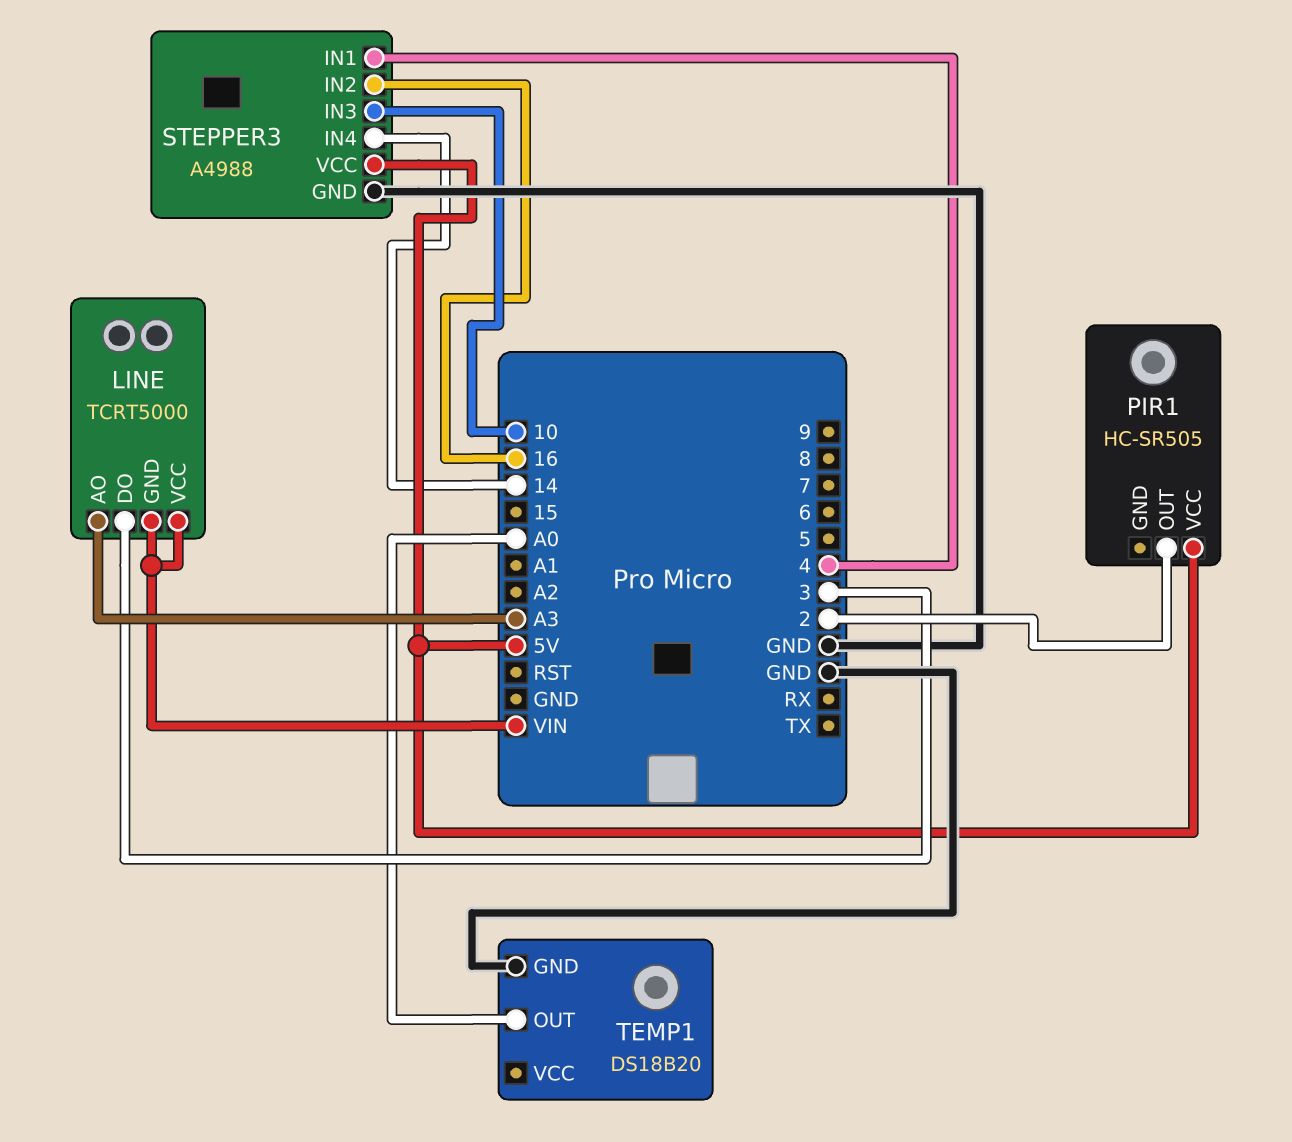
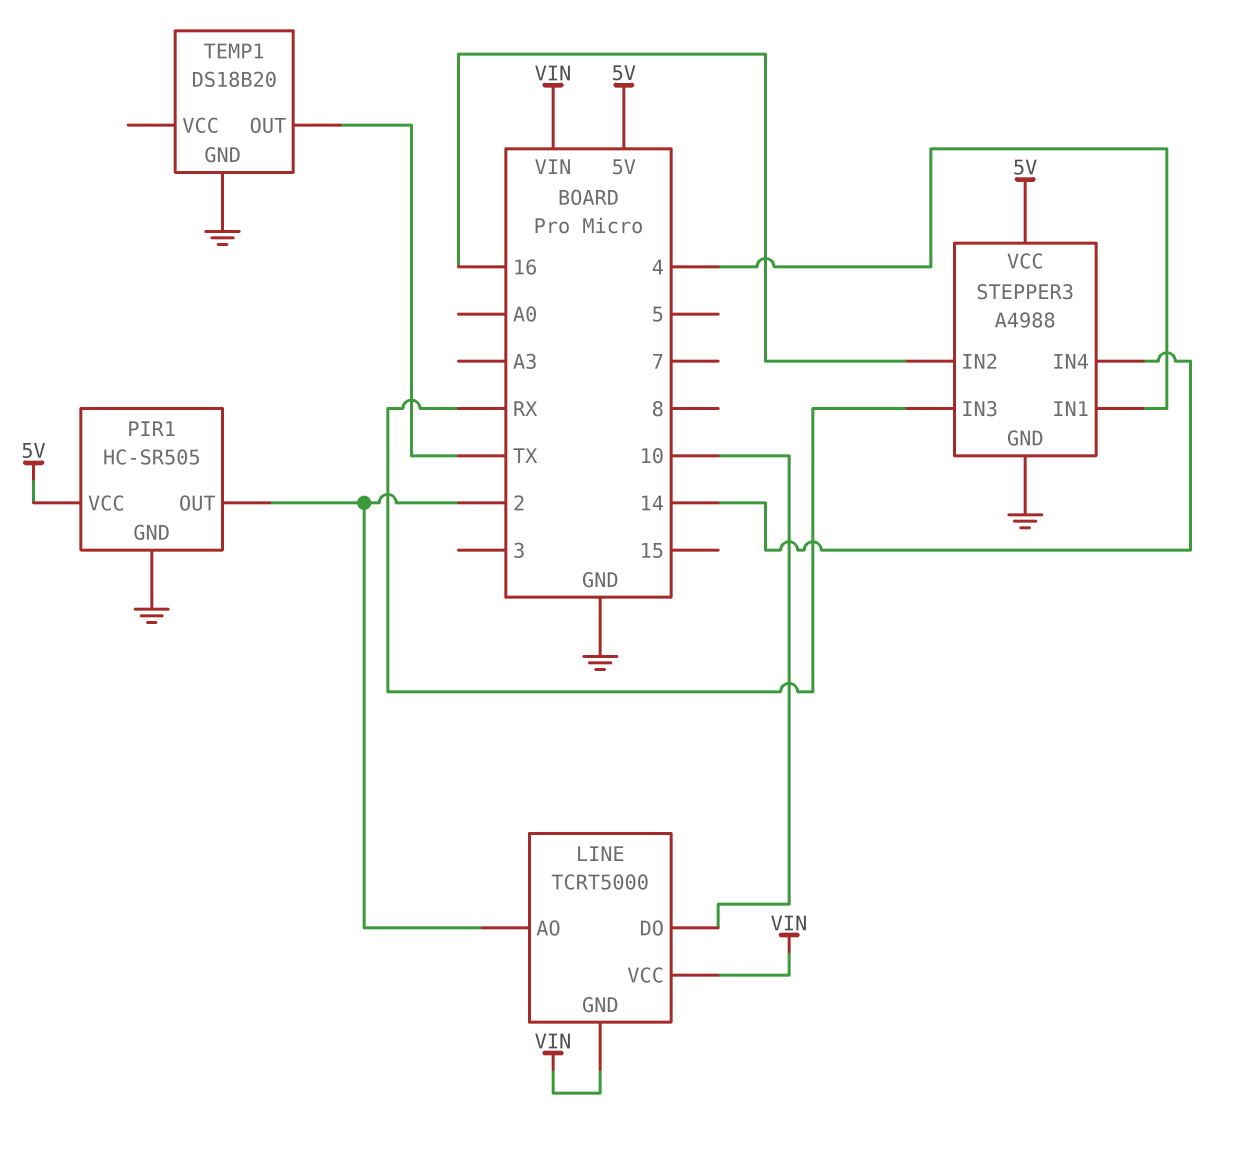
LINE pin AO: A3 -> 2
LINE pin DO: 3 -> 10
PIR1 pin GND: none -> GND
STEPPER3 pin IN3: 10 -> RX
TEMP1 pin OUT: A0 -> TX

